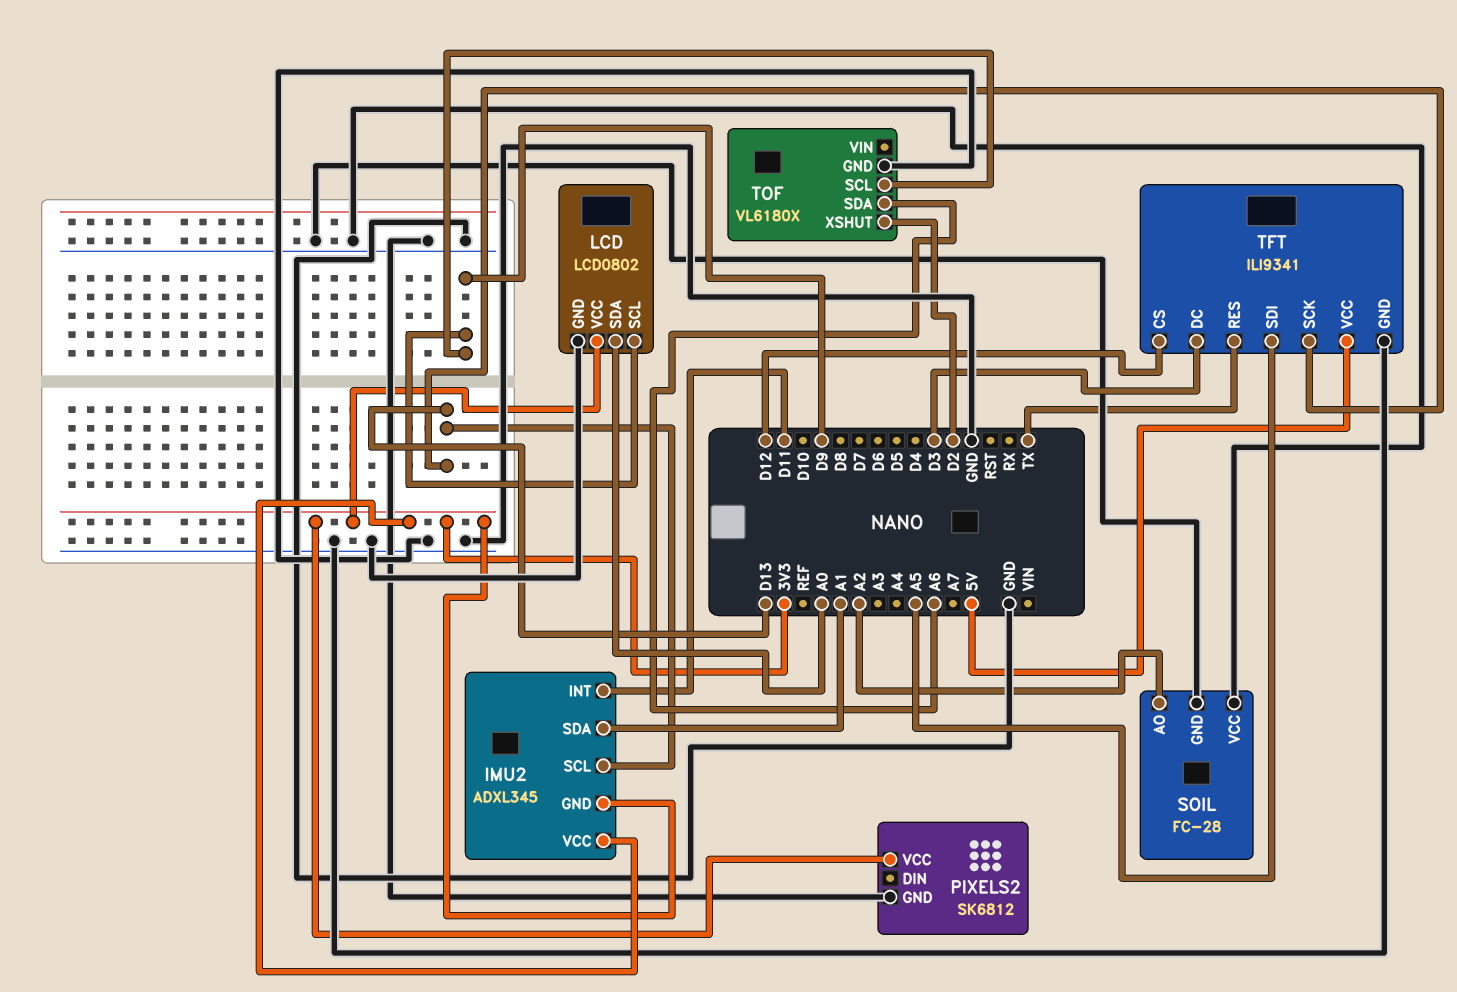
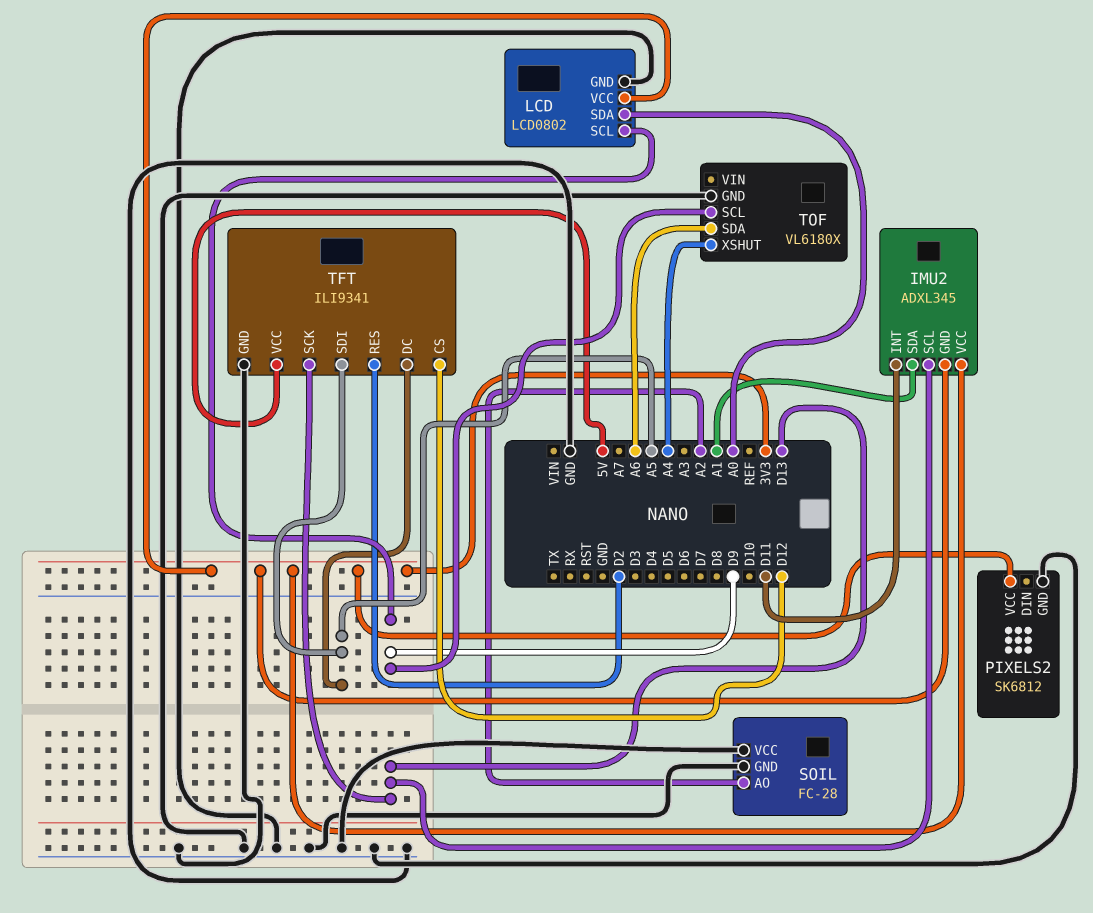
TFT pin DC: D3 -> A5
TFT pin RES: TX -> D2
TOF pin XSHUT: D2 -> A4

